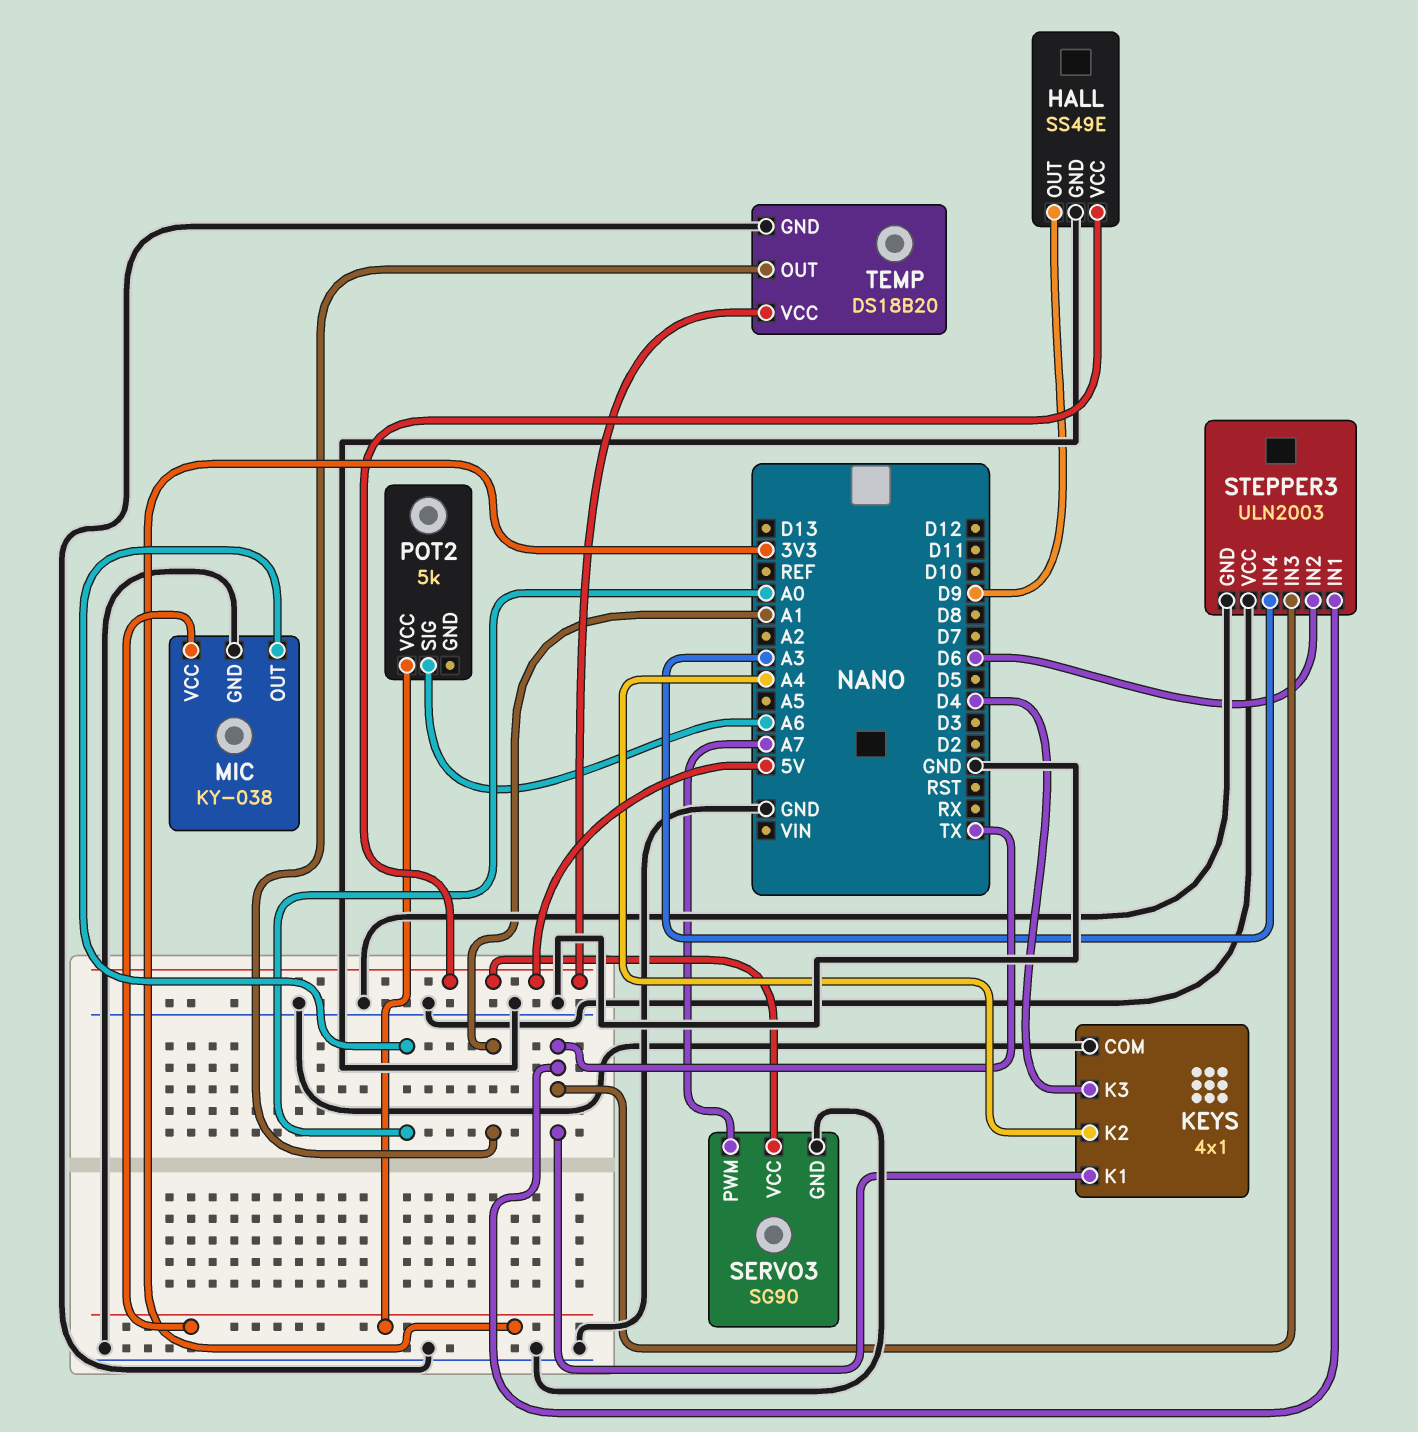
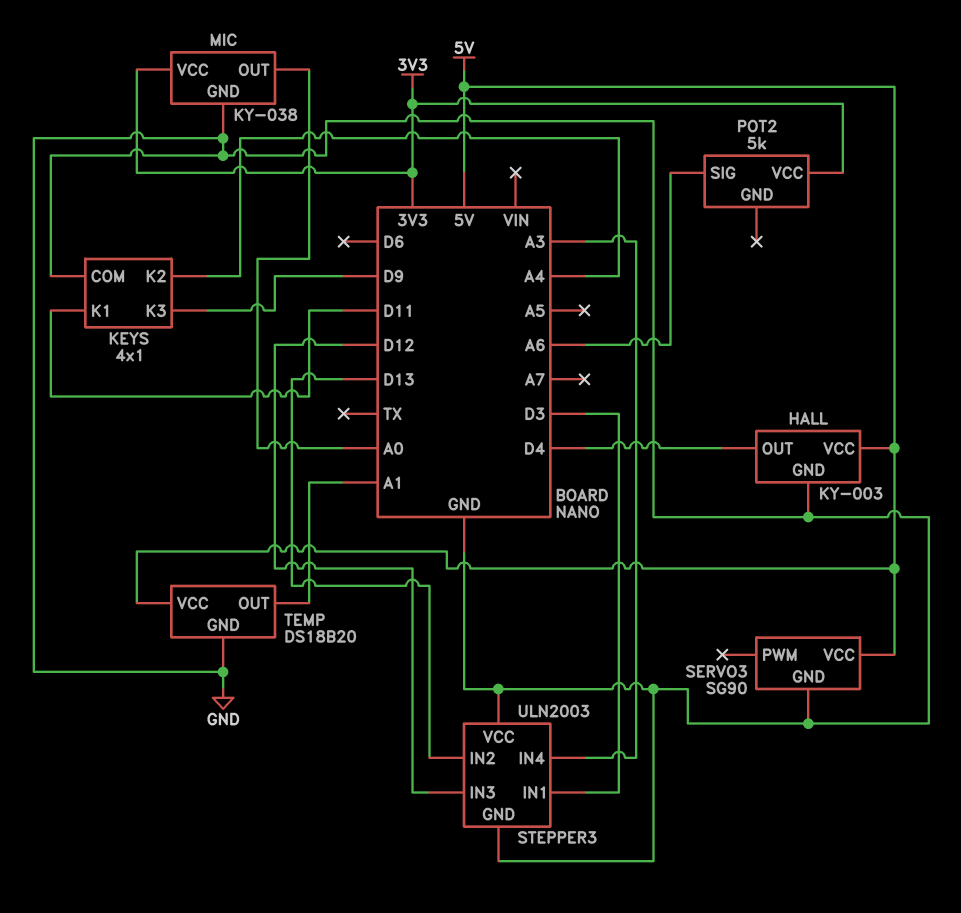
HALL: SS49E -> KY-003
HALL pin OUT: D9 -> D4
KEYS pin K1: TX -> D11
KEYS pin K3: D4 -> D9
SERVO3 pin PWM: A7 -> none
STEPPER3 pin IN1: TX -> D3
STEPPER3 pin IN2: D6 -> D13
STEPPER3 pin IN3: TX -> D12

